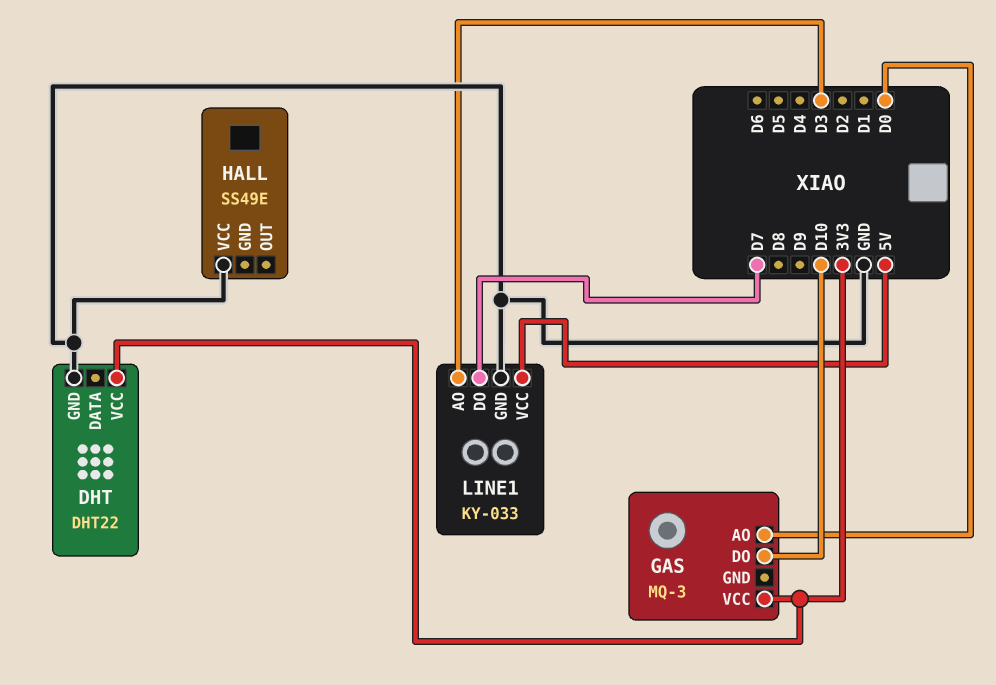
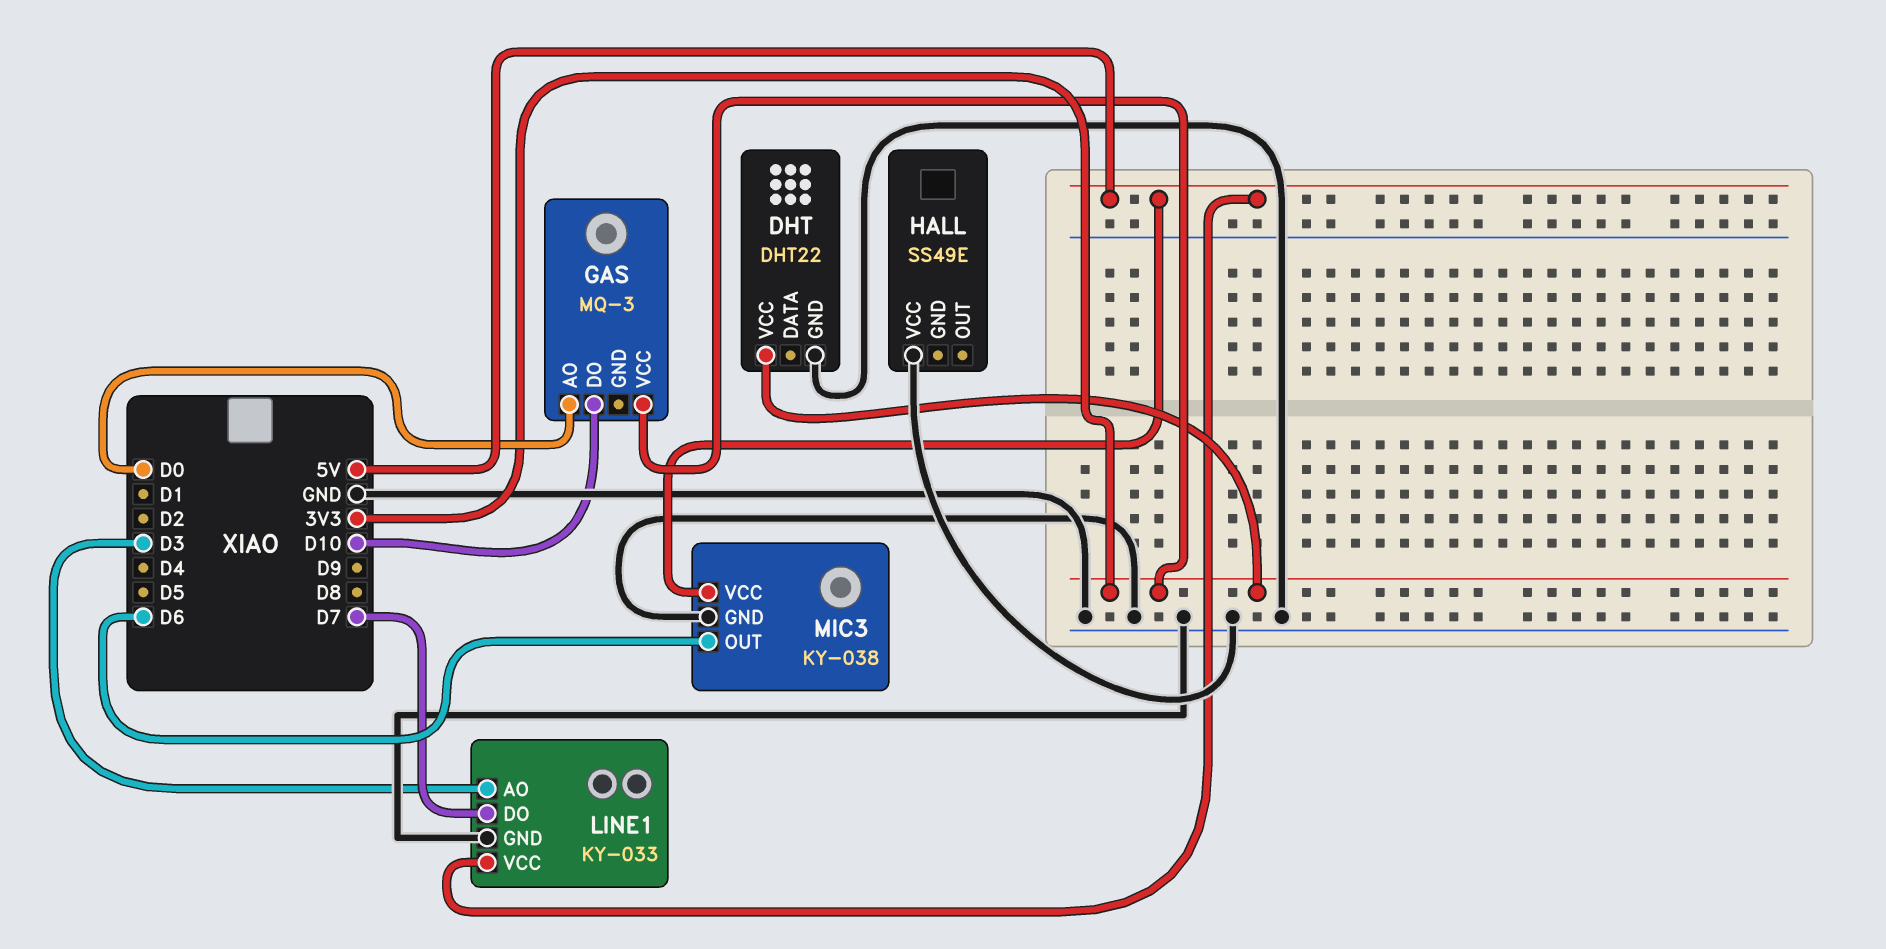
MIC3: none -> KY-038
MIC3 pin GND: none -> GND
MIC3 pin OUT: none -> D6
MIC3 pin VCC: none -> 5V

